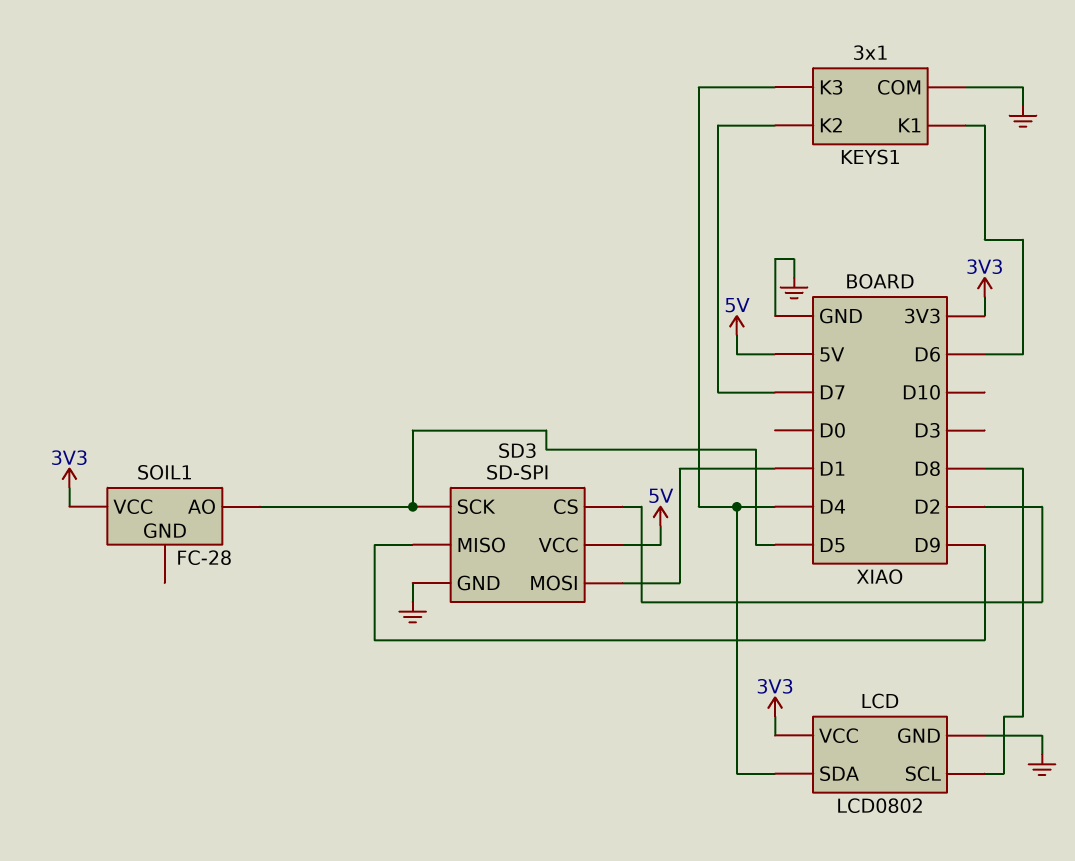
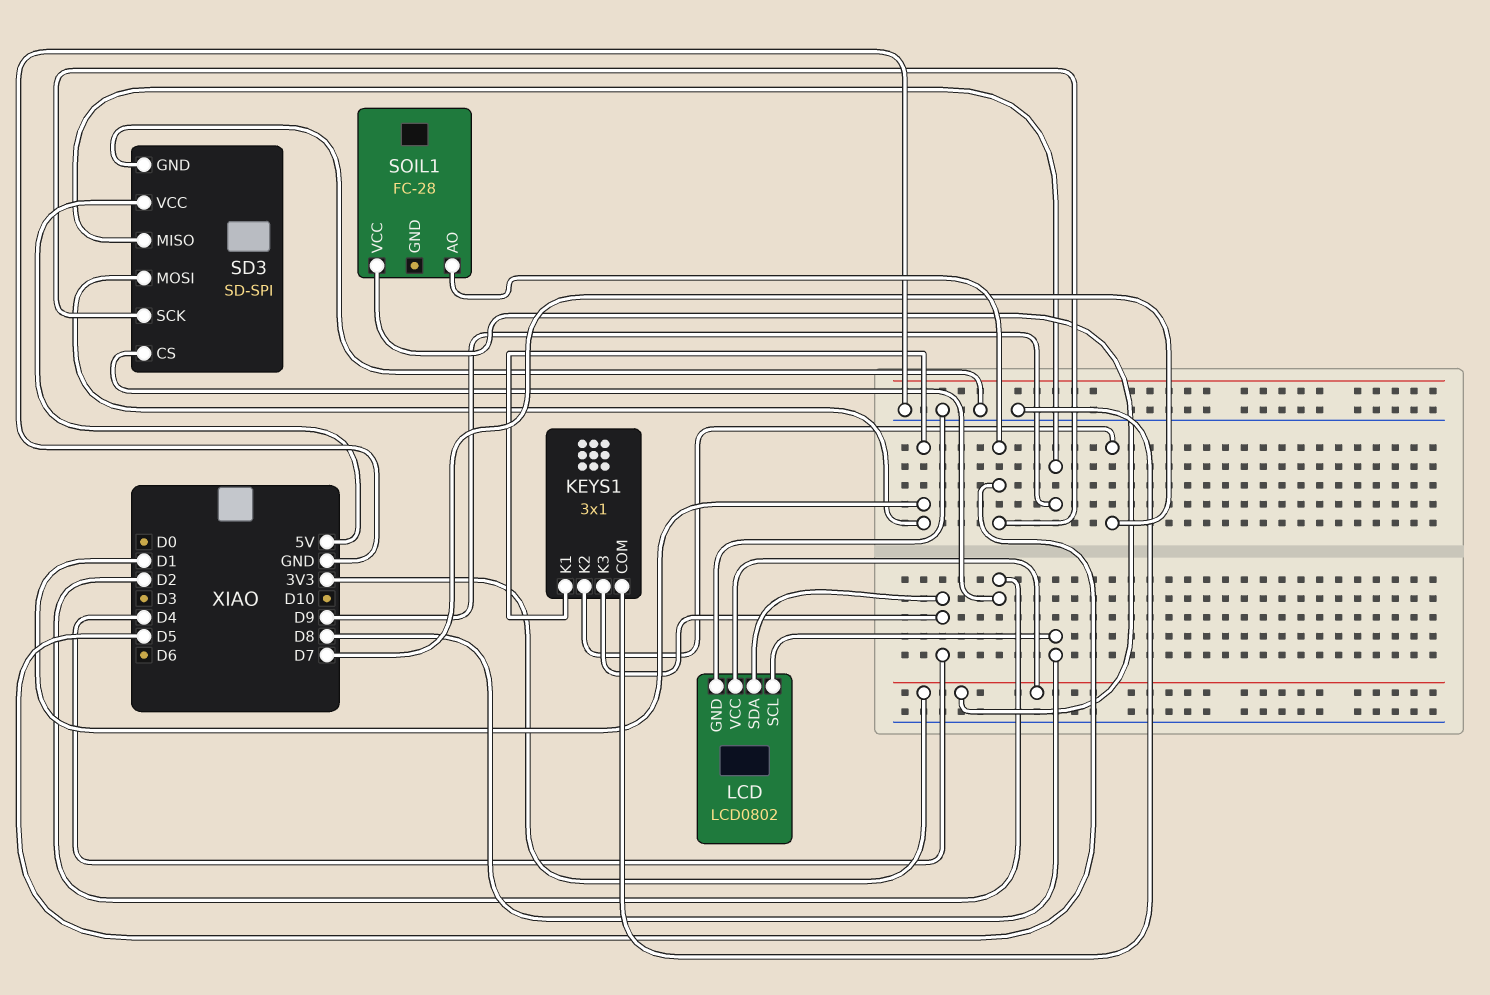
KEYS1 pin K1: D6 -> D1

